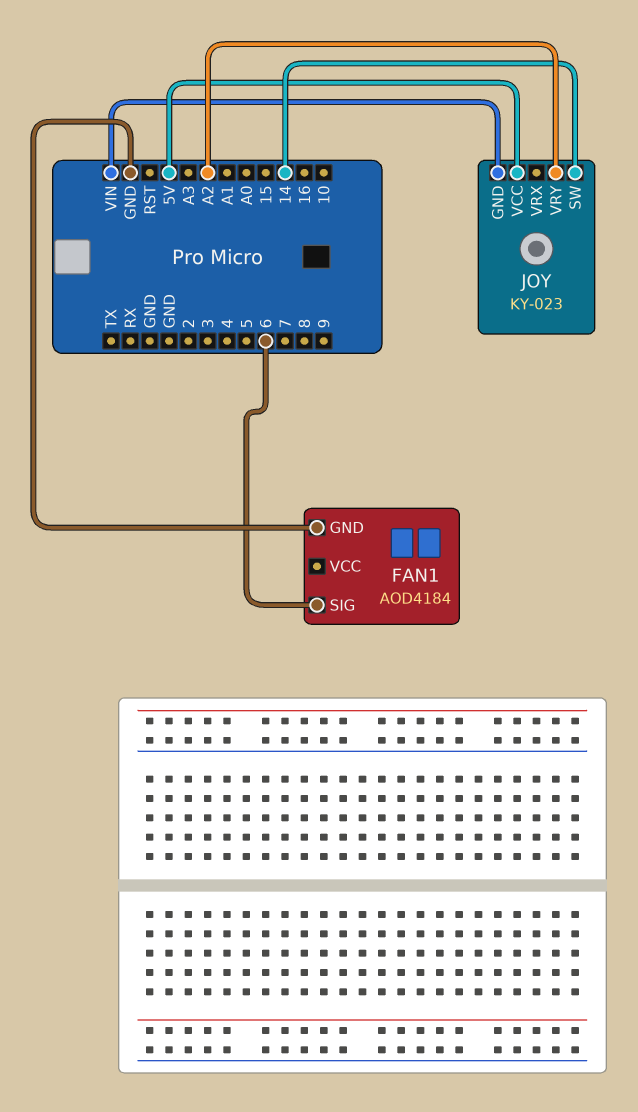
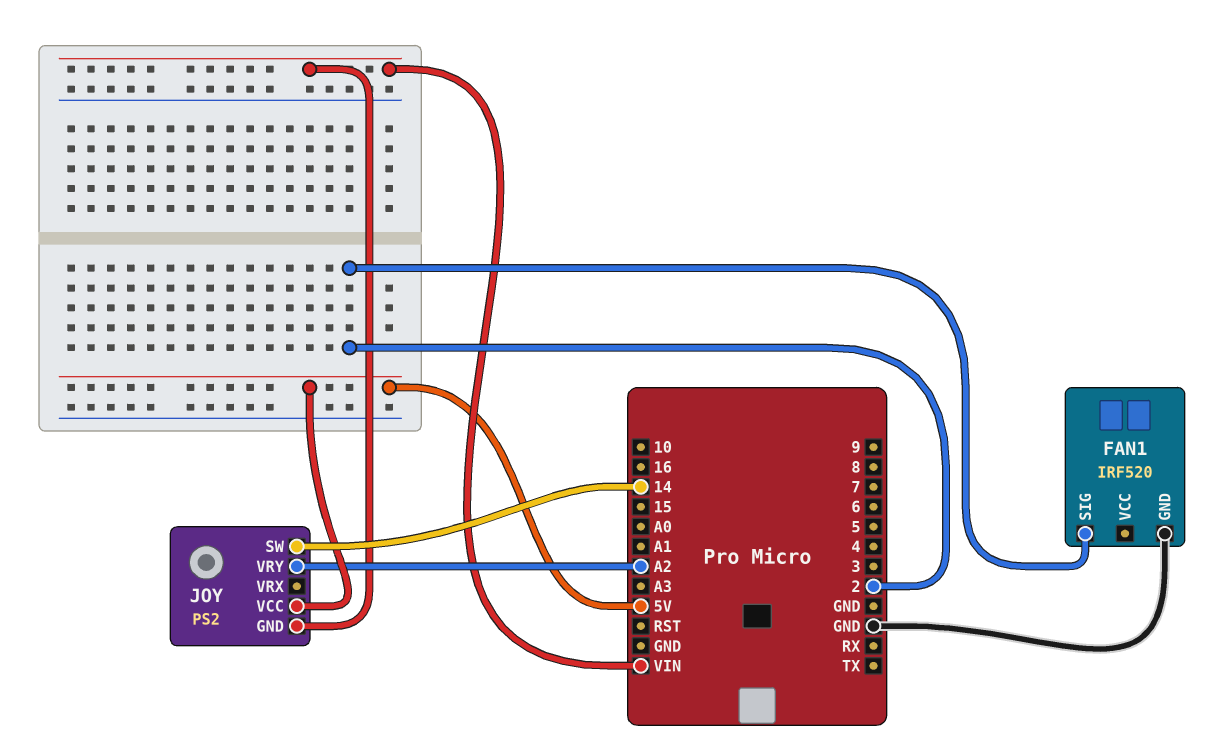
FAN1: AOD4184 -> IRF520
FAN1 pin SIG: 6 -> 2
JOY: KY-023 -> PS2

